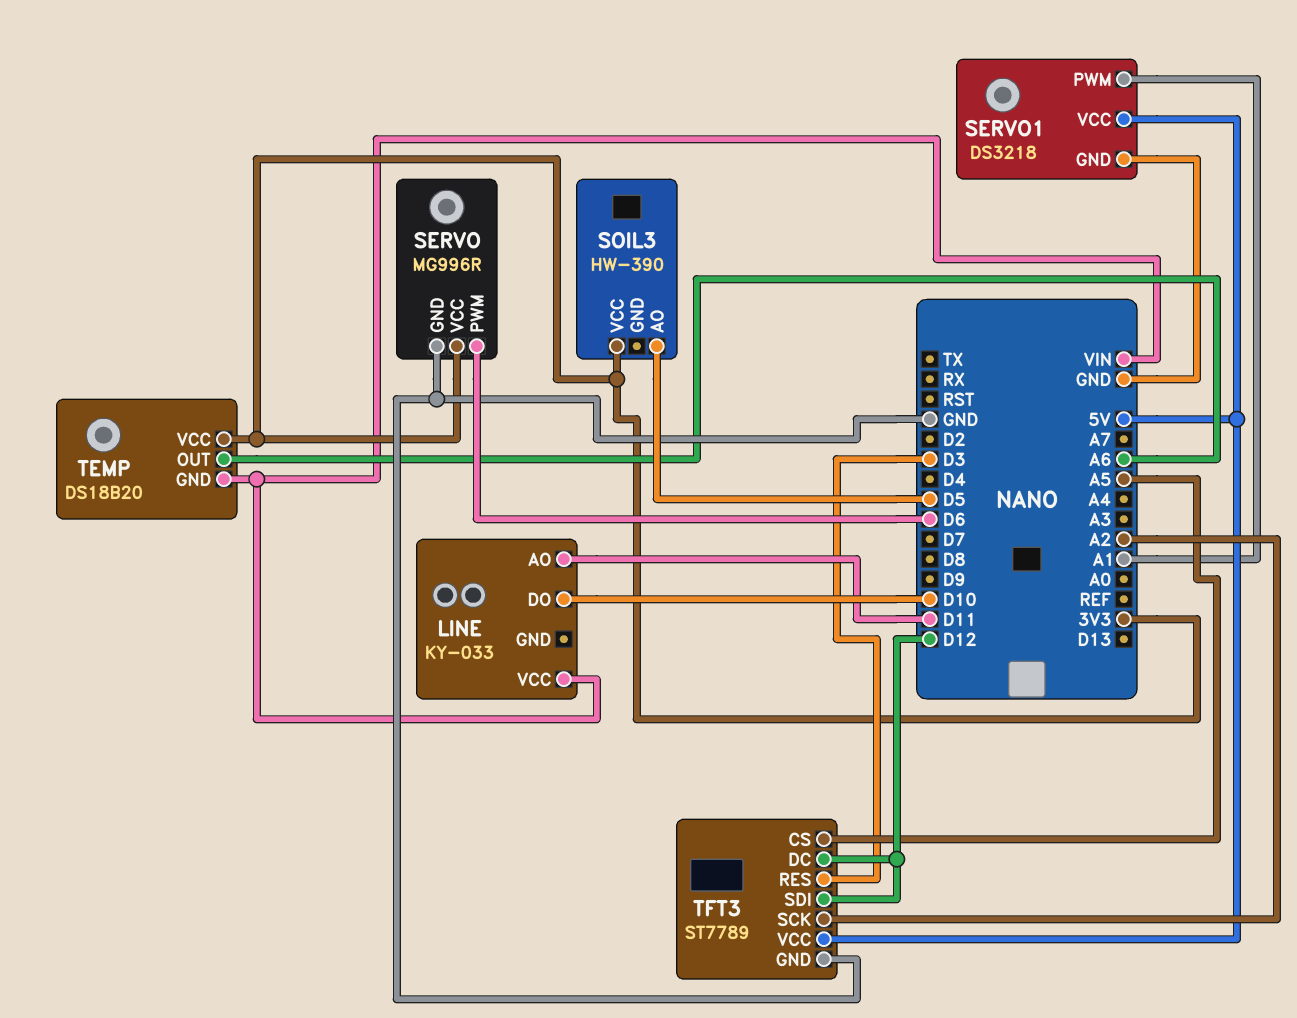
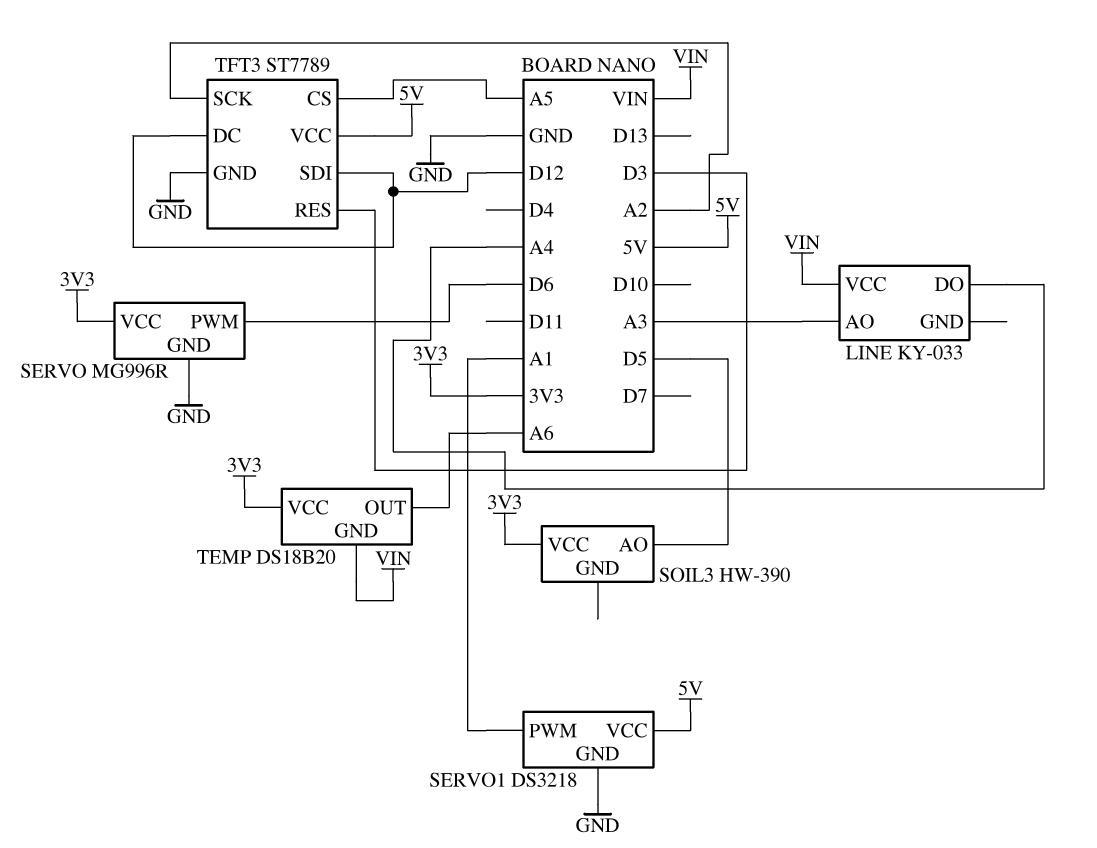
LINE pin AO: D11 -> A3
LINE pin DO: D10 -> A4

